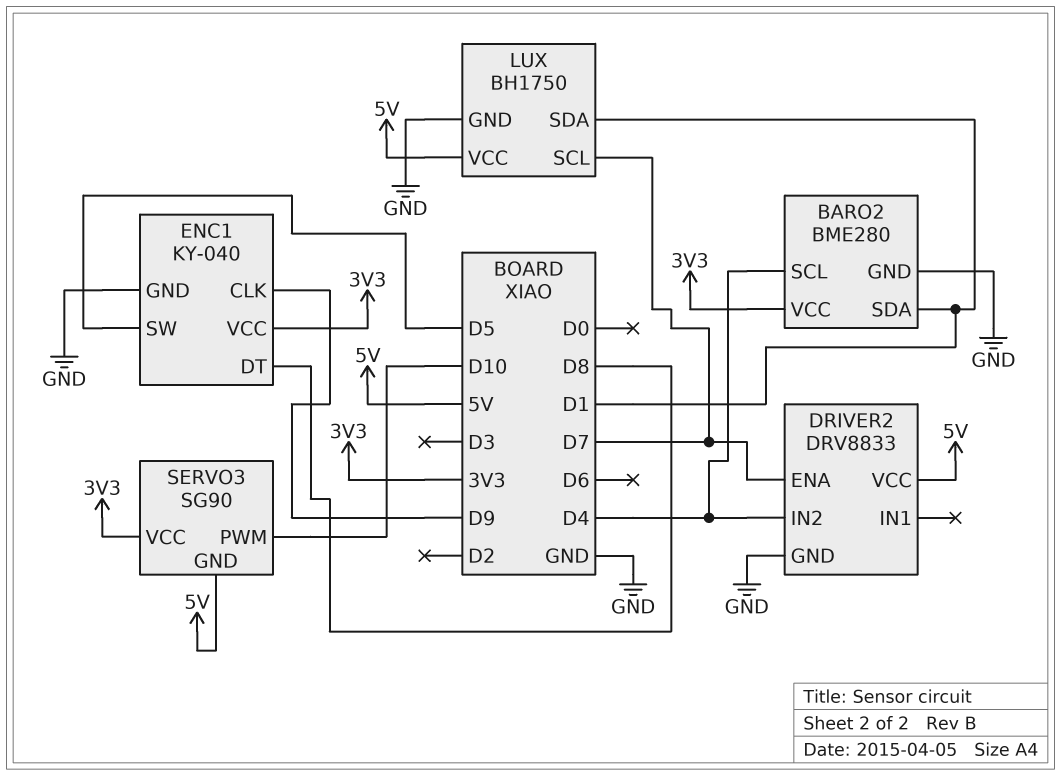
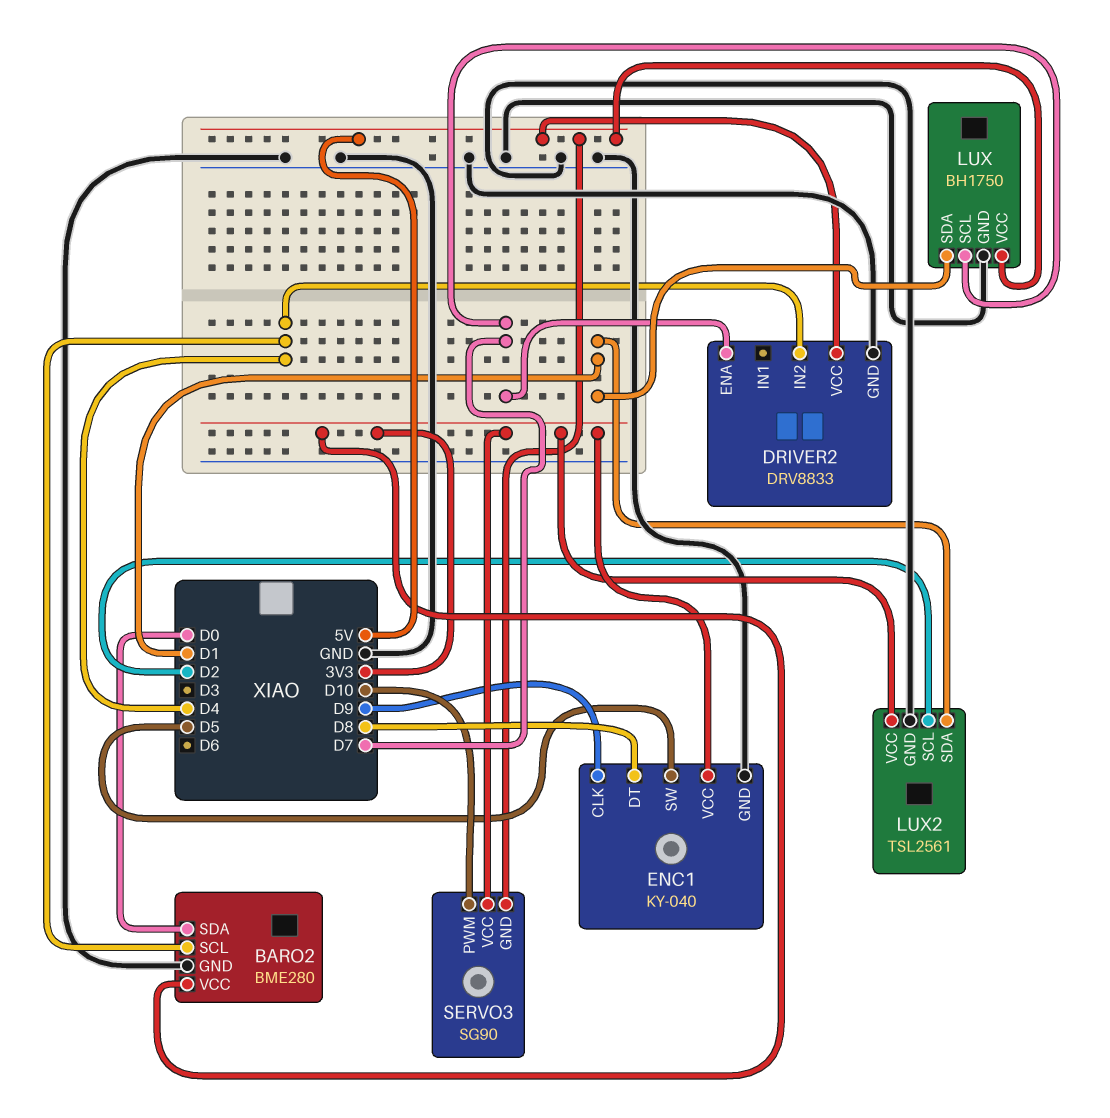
BARO2 pin SDA: D1 -> D0
LUX2: none -> TSL2561
LUX2 pin GND: none -> GND
LUX2 pin SCL: none -> D2
LUX2 pin SDA: none -> D1
LUX2 pin VCC: none -> 3V3

